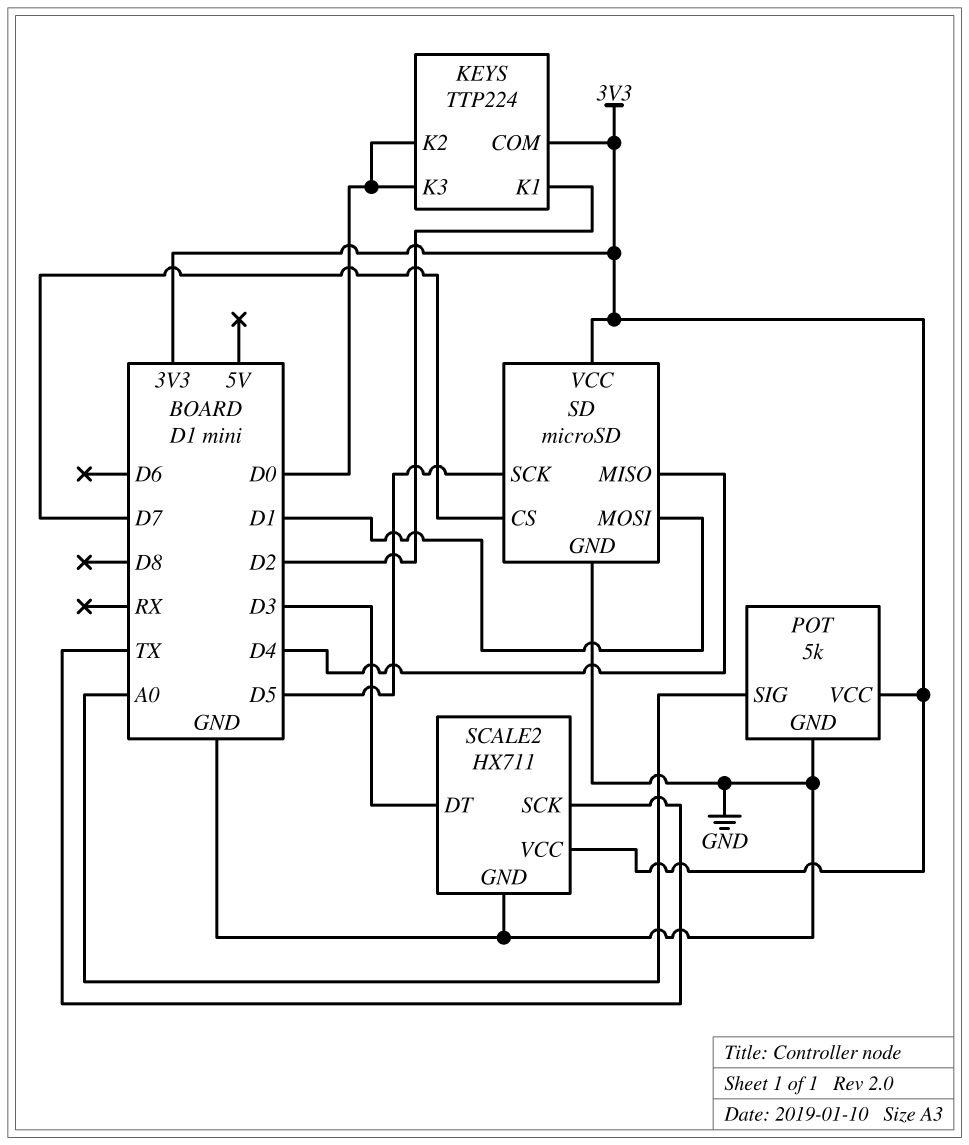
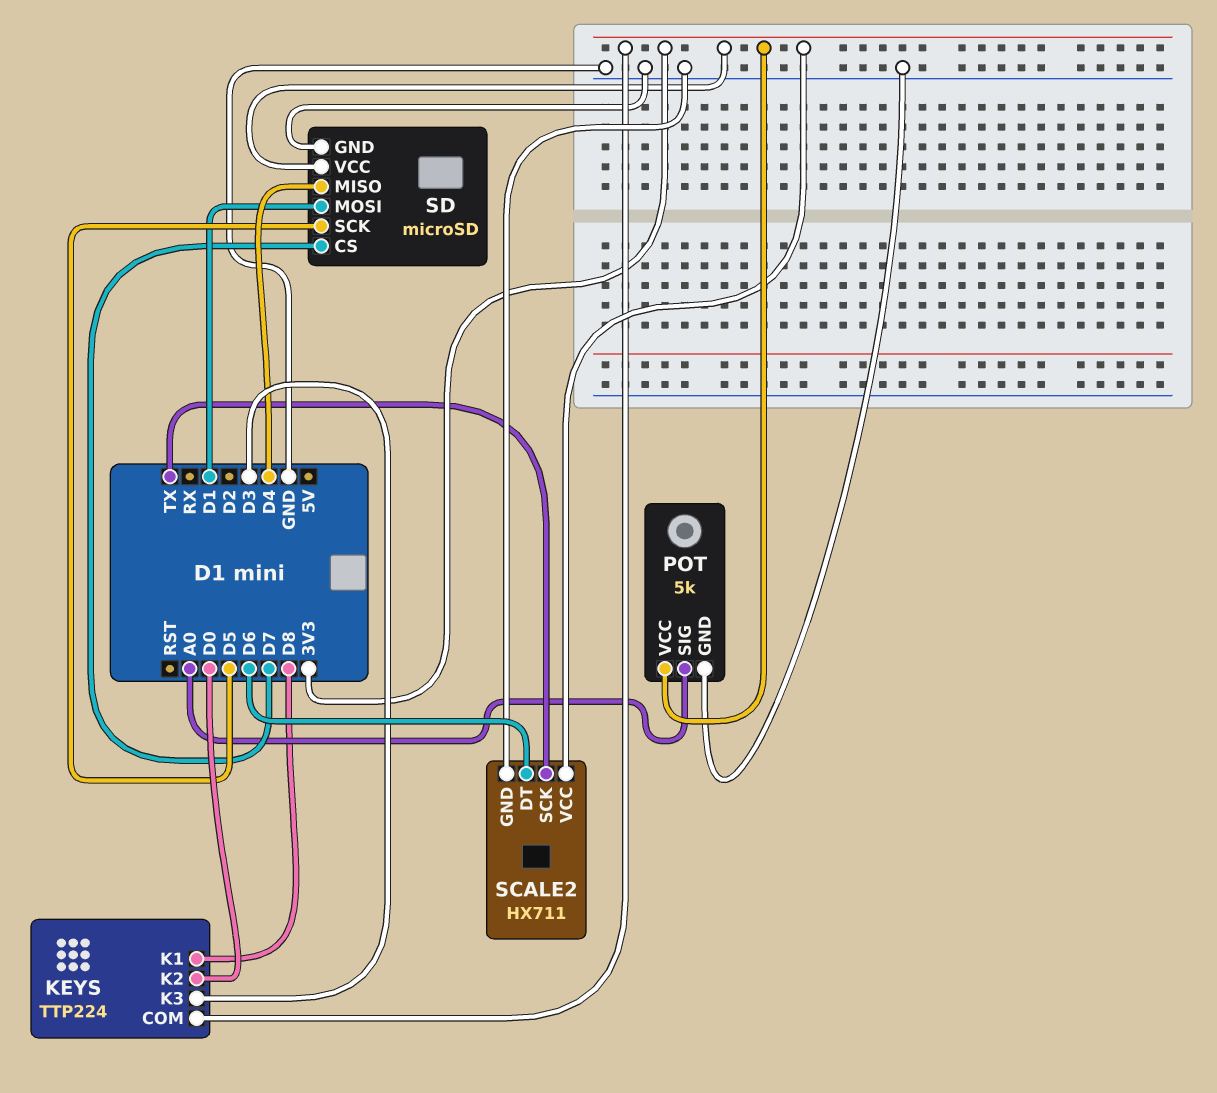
KEYS pin K1: D2 -> D8
KEYS pin K3: D0 -> D3
SCALE2 pin DT: D3 -> D6

